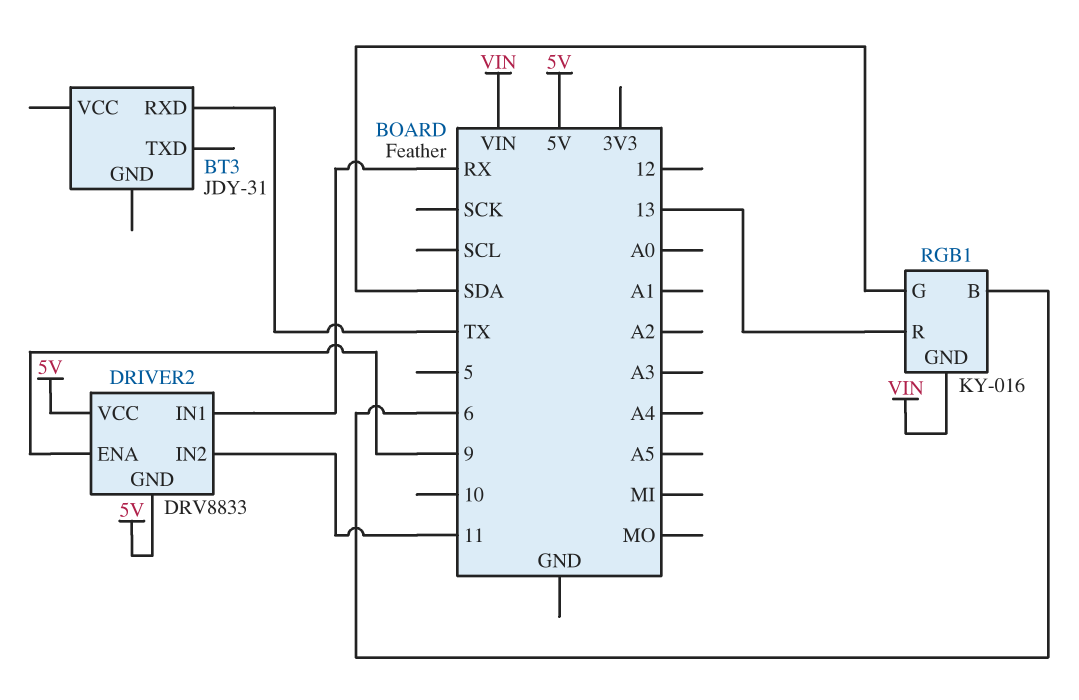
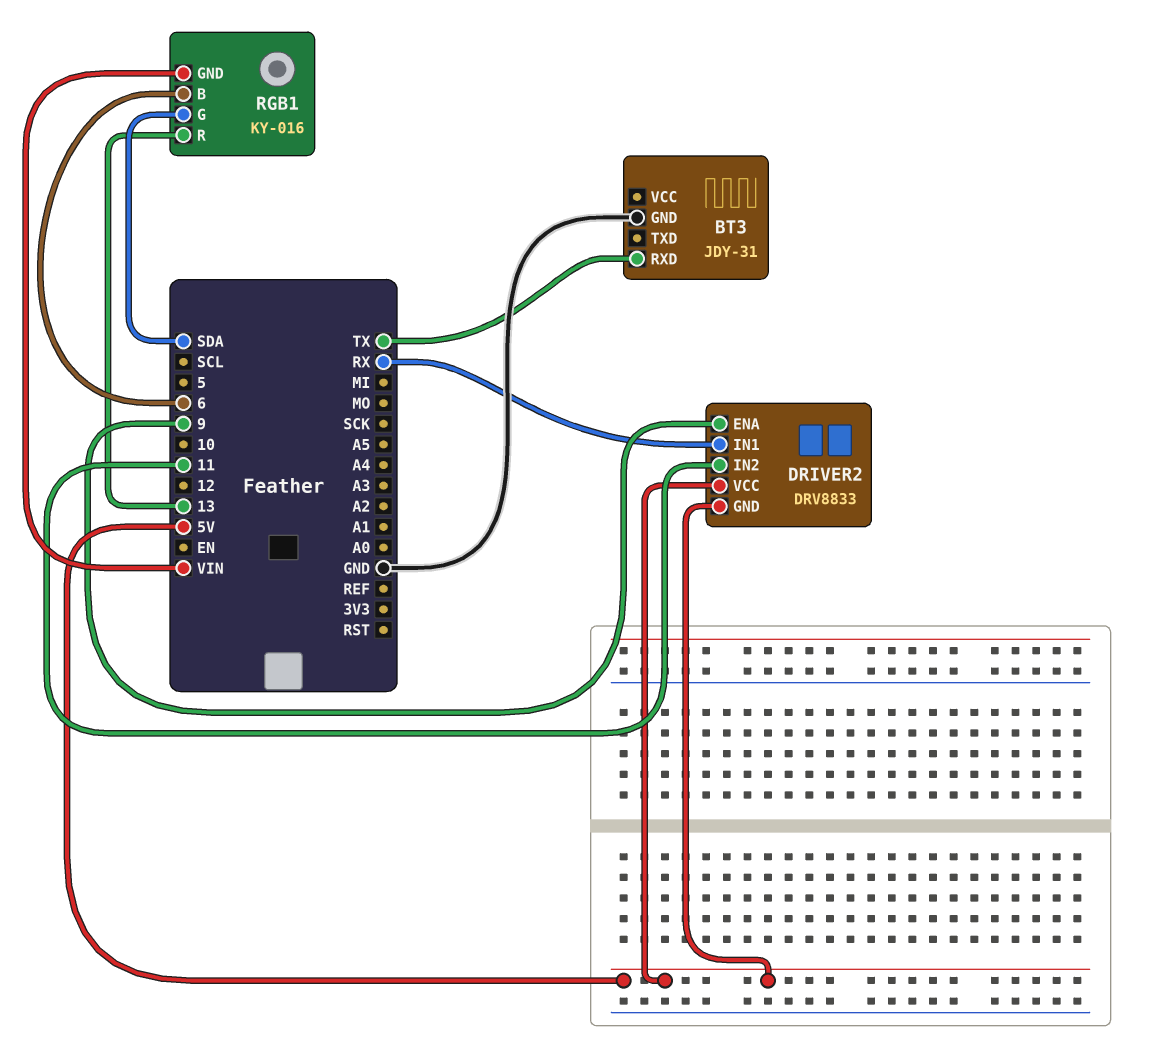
BT3 pin GND: none -> GND

